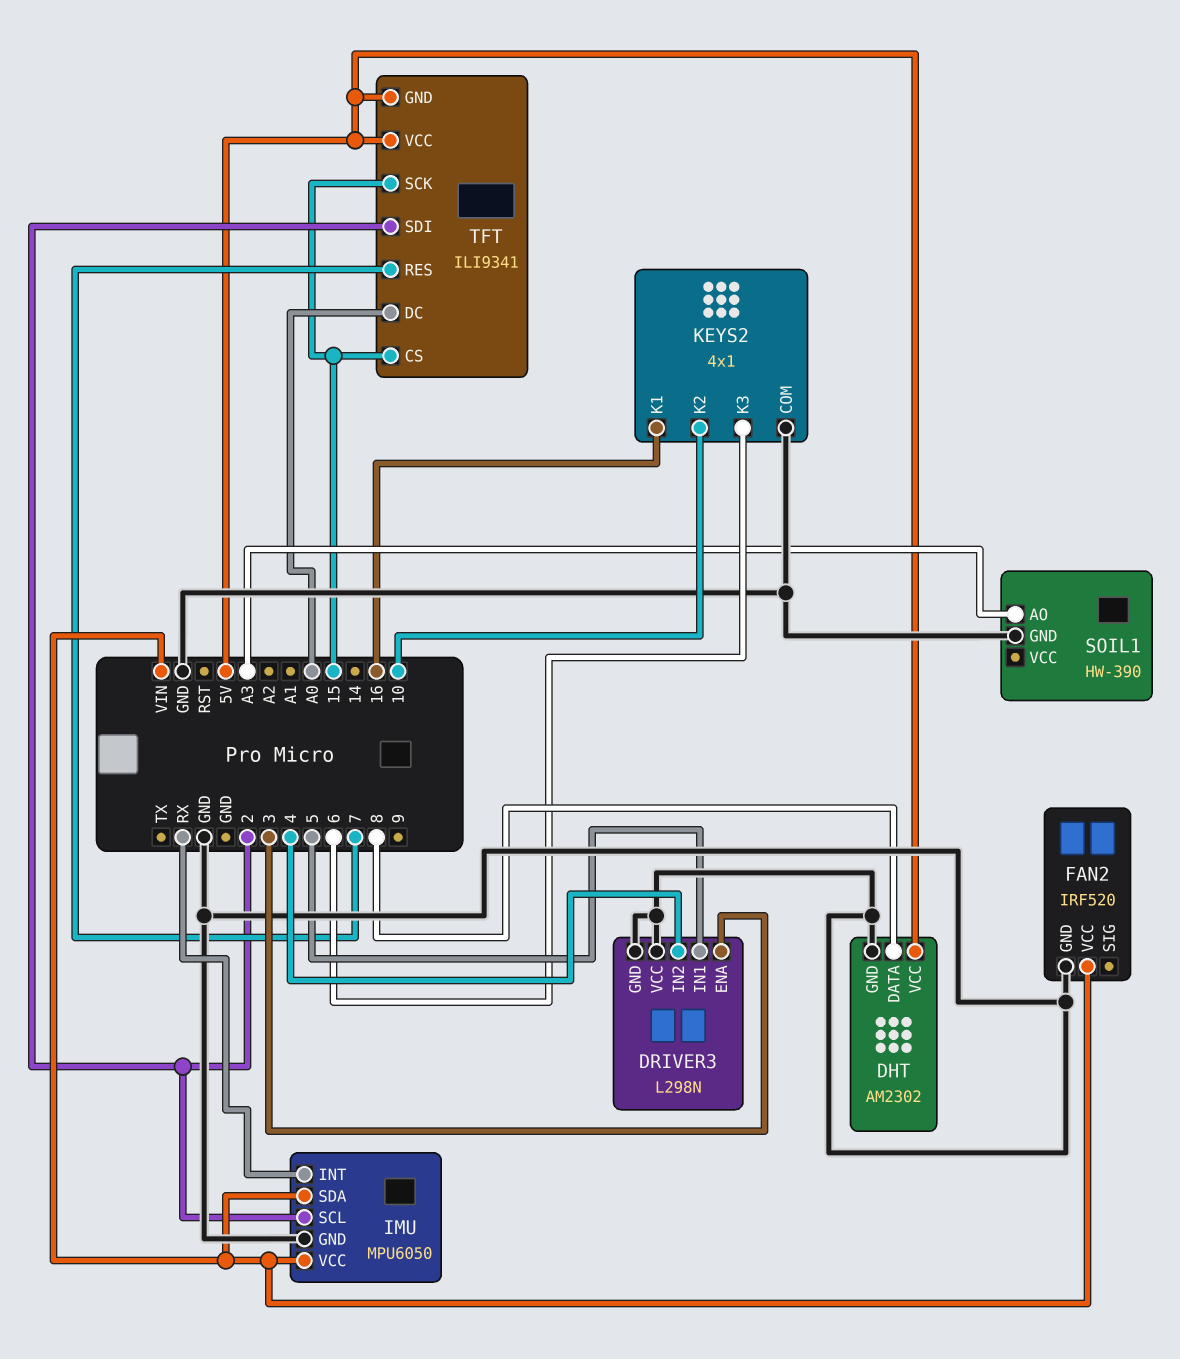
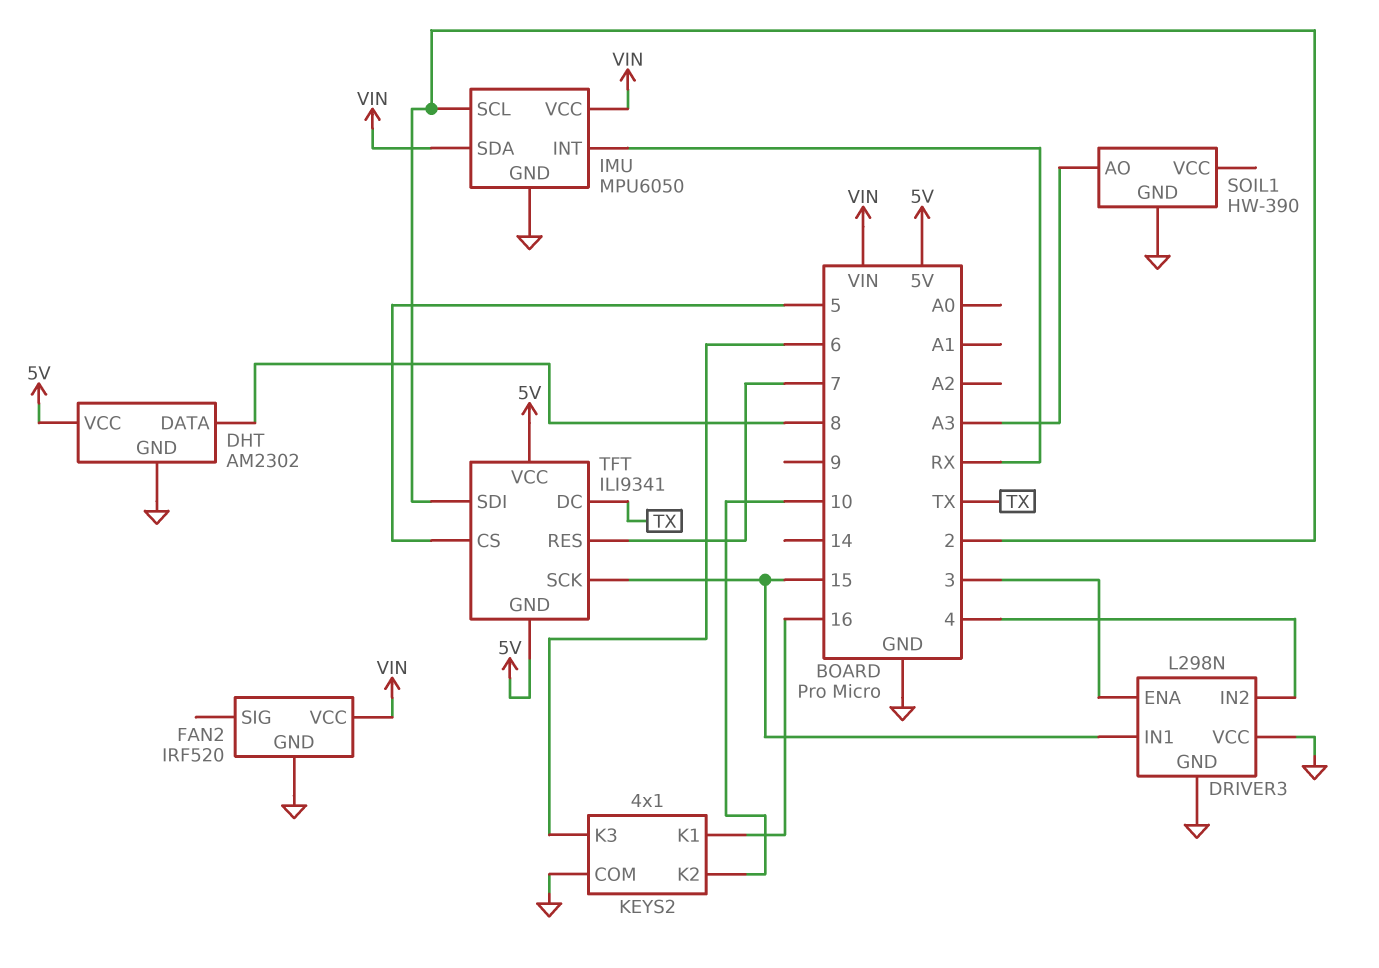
DRIVER3 pin IN1: 5 -> 15
TFT pin CS: 15 -> 5
TFT pin DC: A0 -> TX

